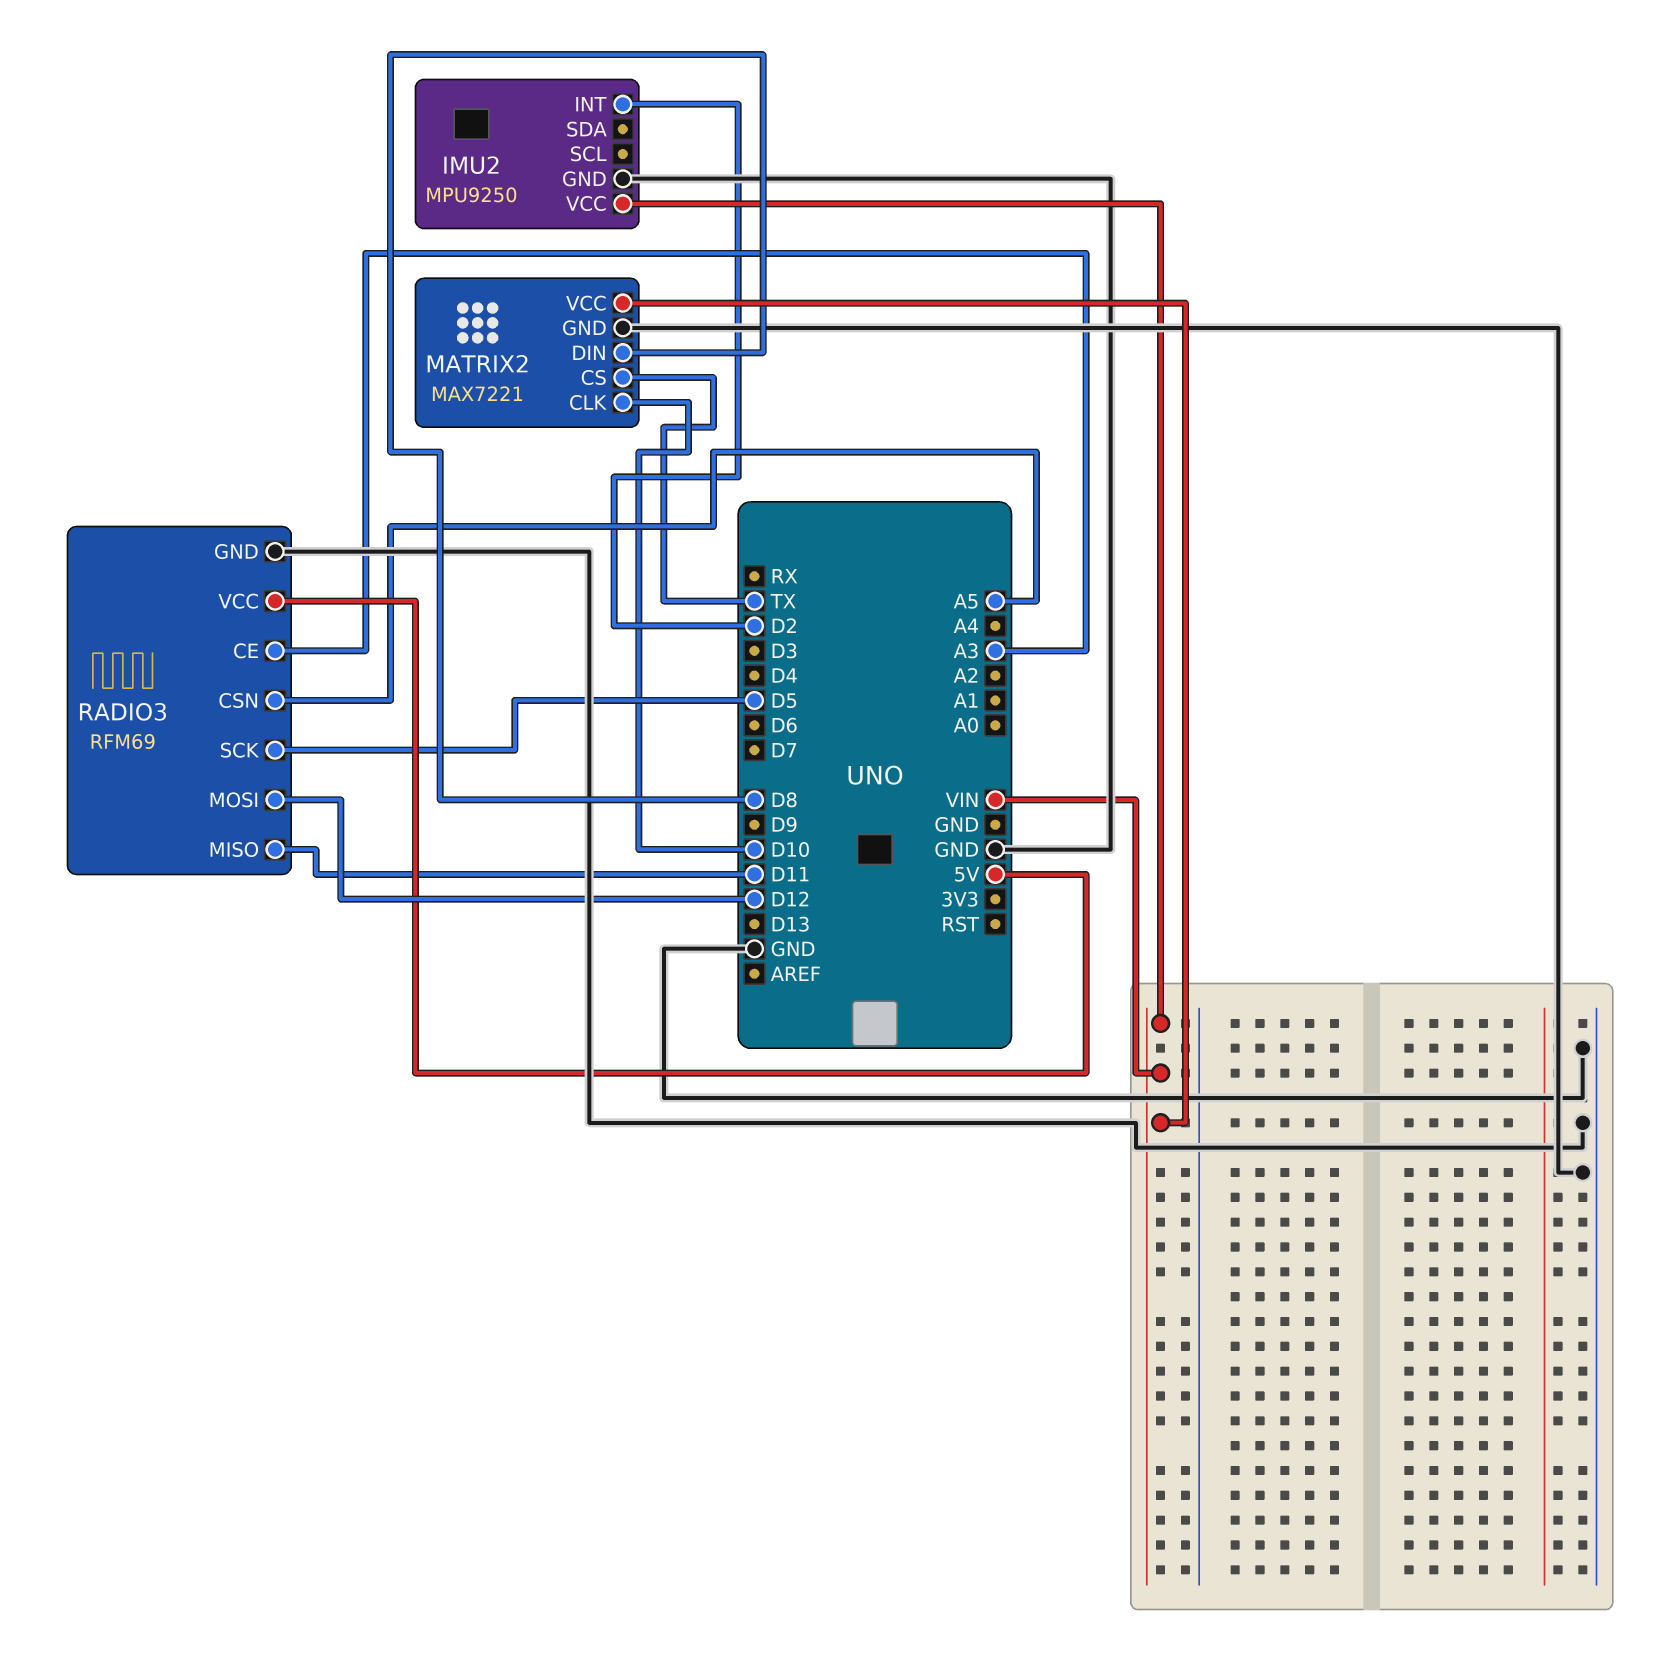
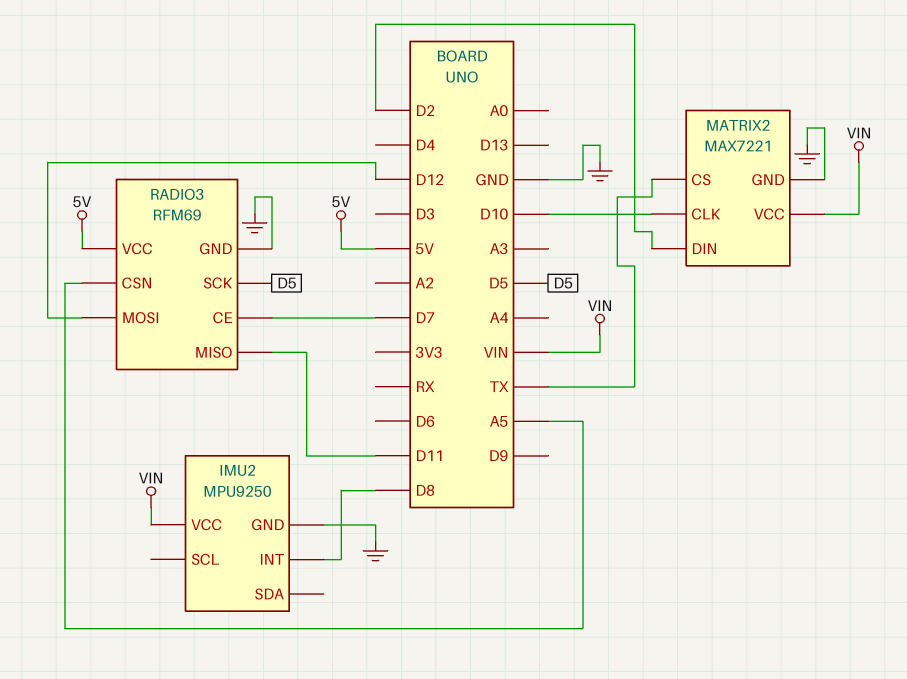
IMU2 pin INT: D2 -> D8
MATRIX2 pin DIN: D8 -> D2
RADIO3 pin CE: A3 -> D7

